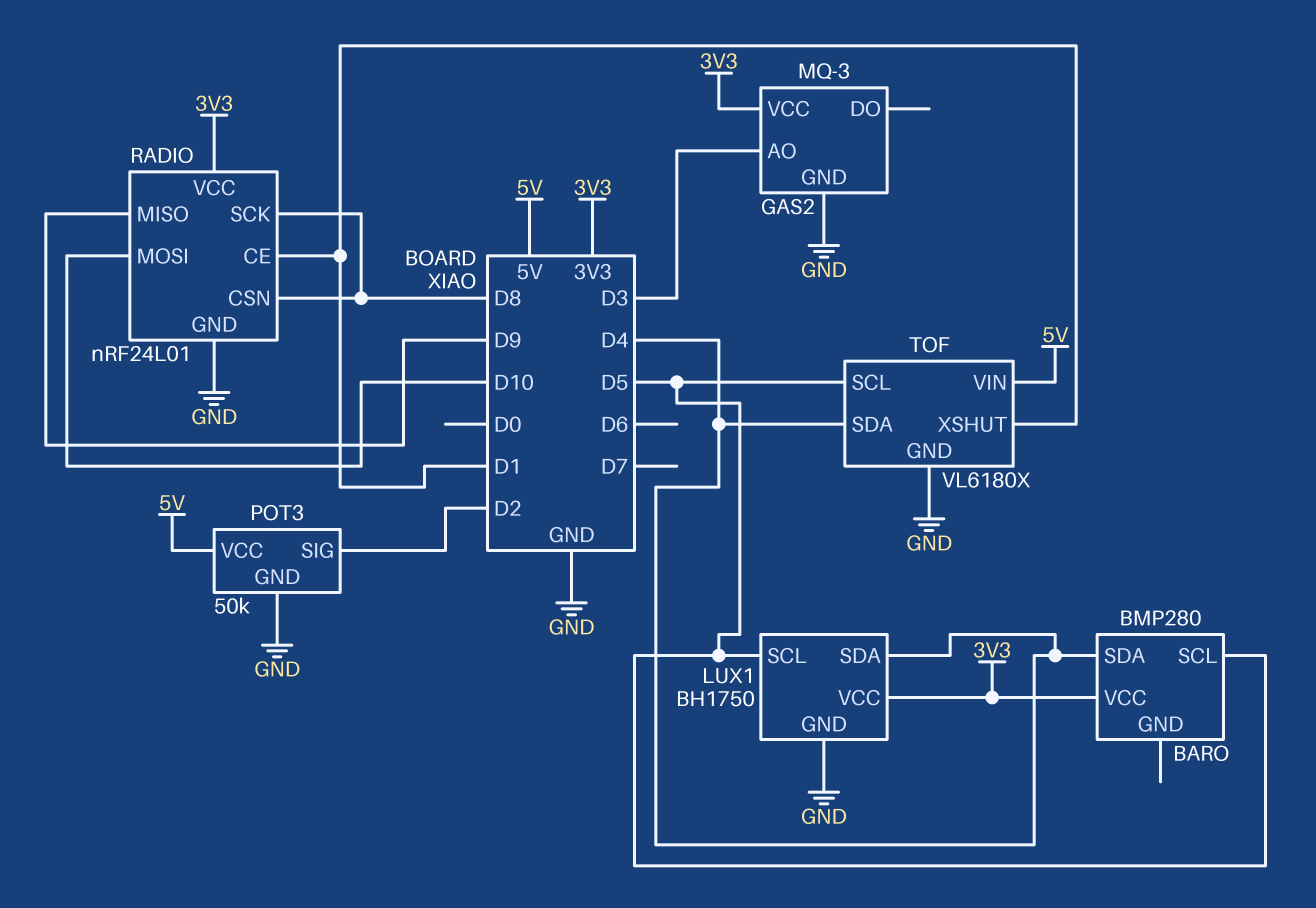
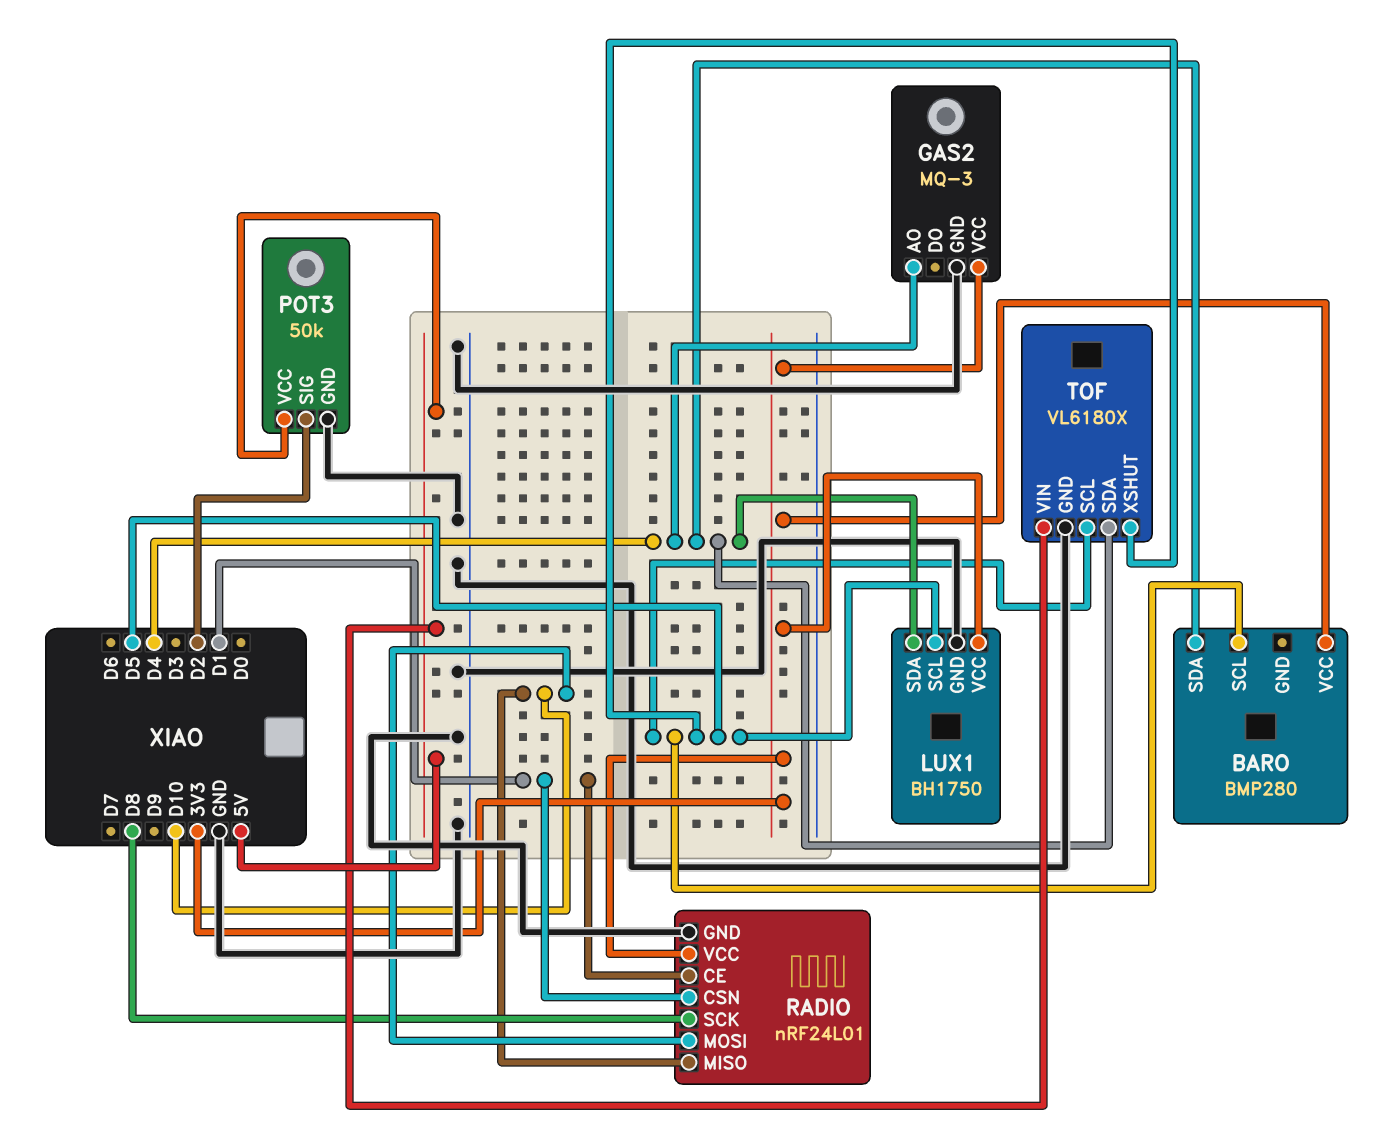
GAS2 pin AO: D3 -> D4
RADIO pin CSN: D8 -> D1
RADIO pin MISO: D9 -> D10
TOF pin XSHUT: D1 -> D5

